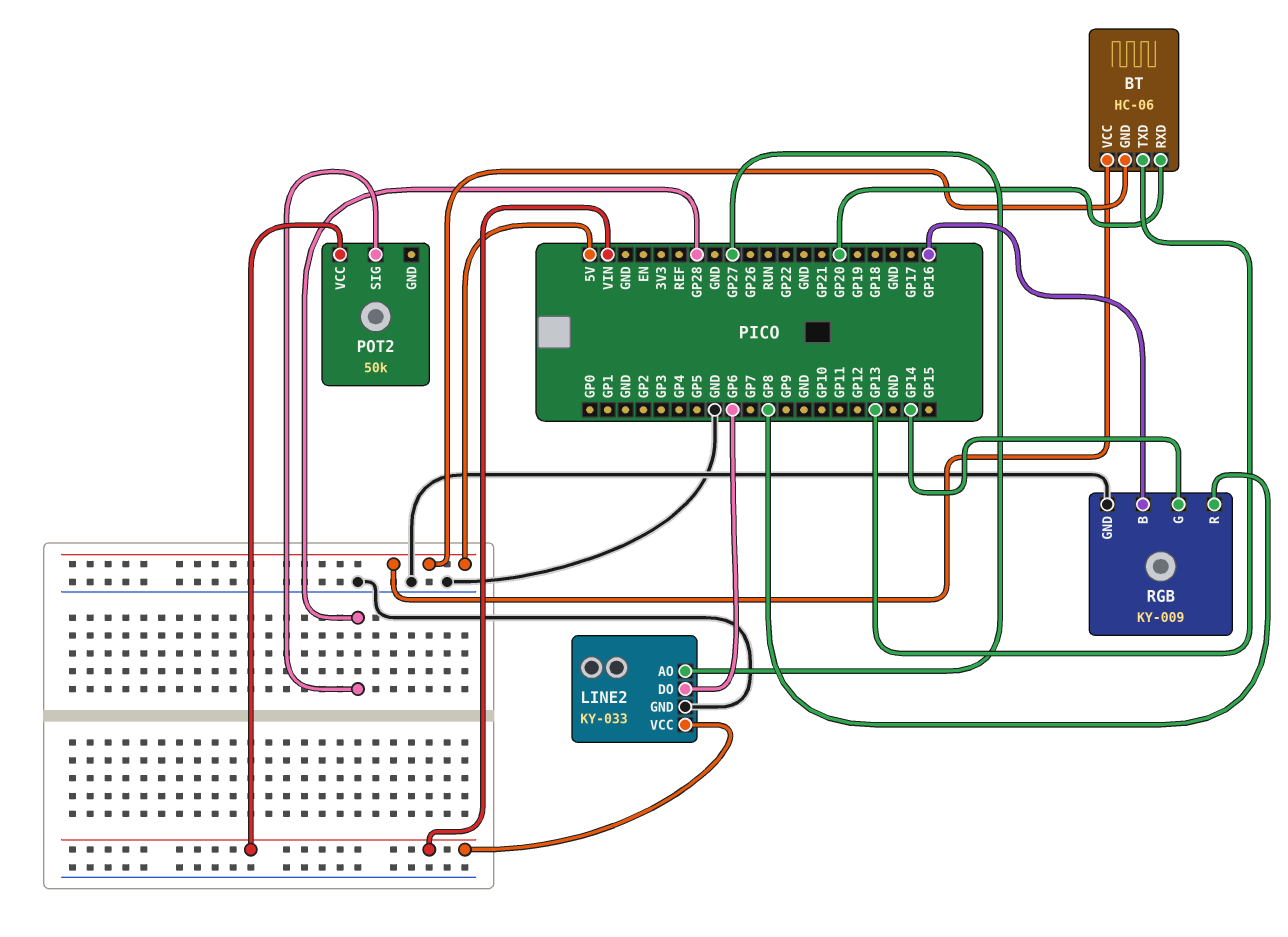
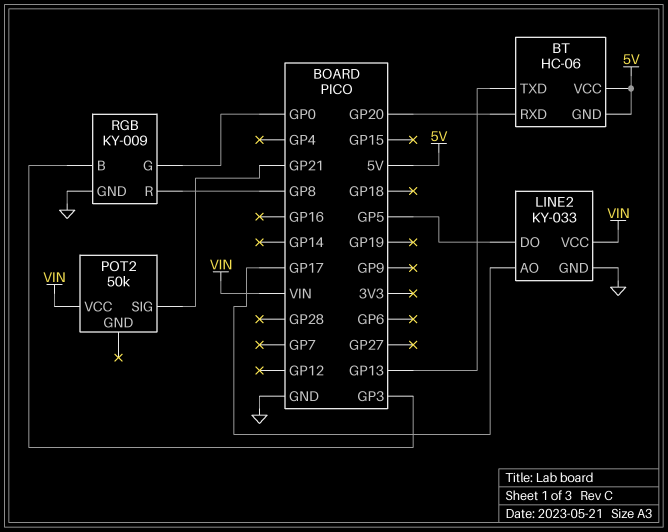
LINE2 pin AO: GP27 -> GP17
LINE2 pin DO: GP6 -> GP5
POT2 pin SIG: GP28 -> GP21
RGB pin B: GP16 -> GP3
RGB pin G: GP14 -> GP0

